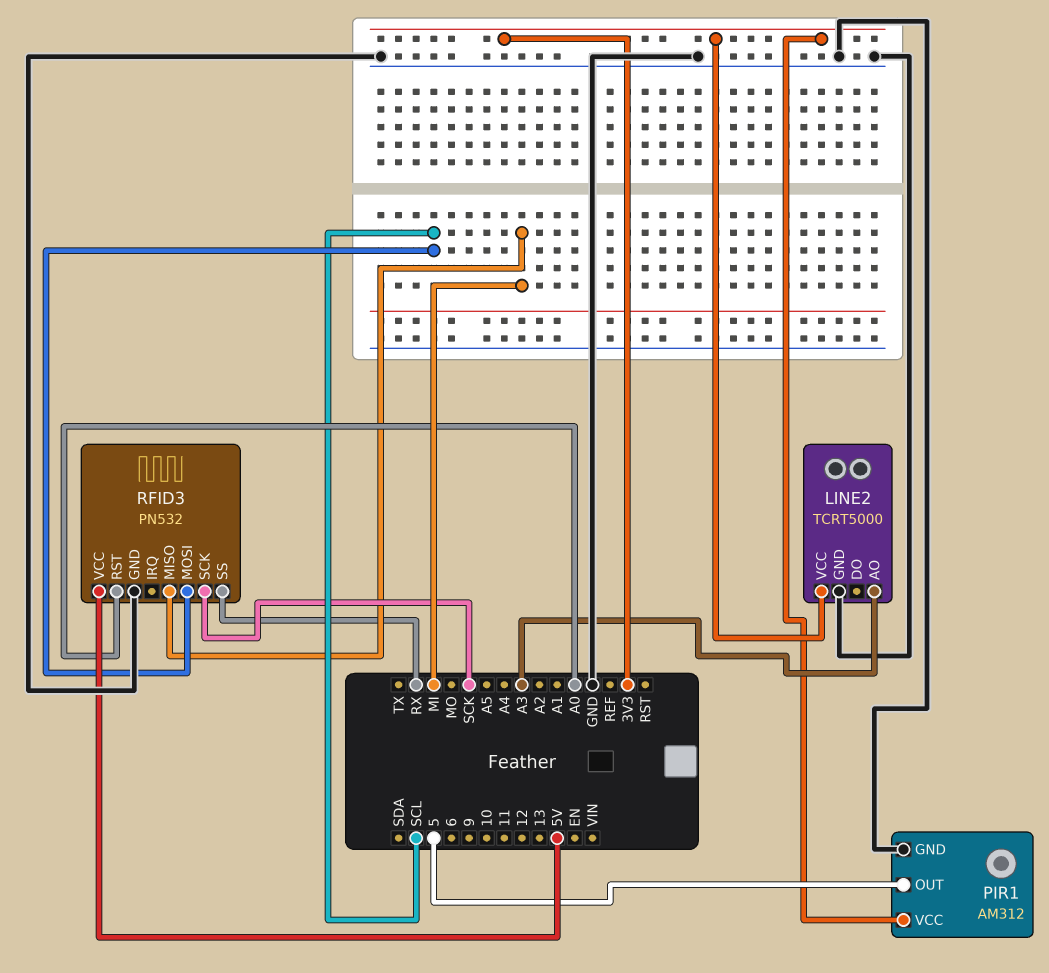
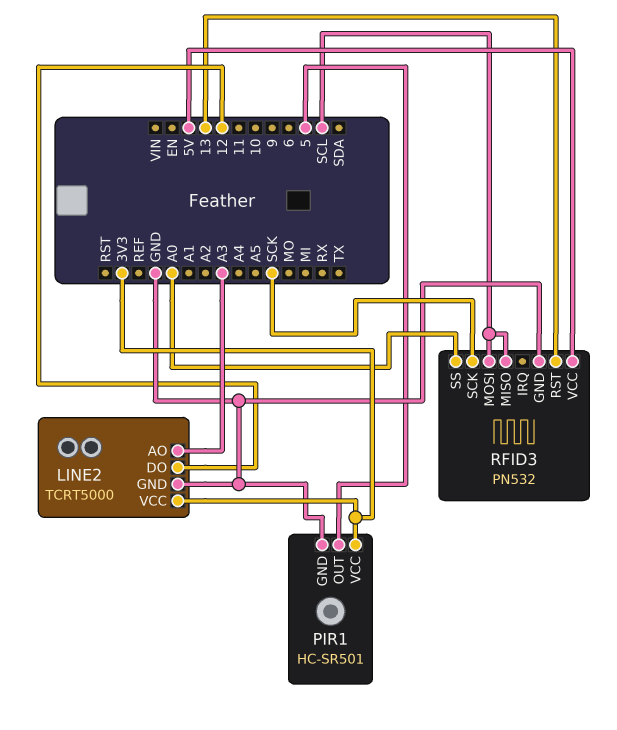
LINE2 pin DO: none -> 12
PIR1: AM312 -> HC-SR501
RFID3 pin MISO: MI -> SCL
RFID3 pin RST: A0 -> 13
RFID3 pin SS: RX -> A0

